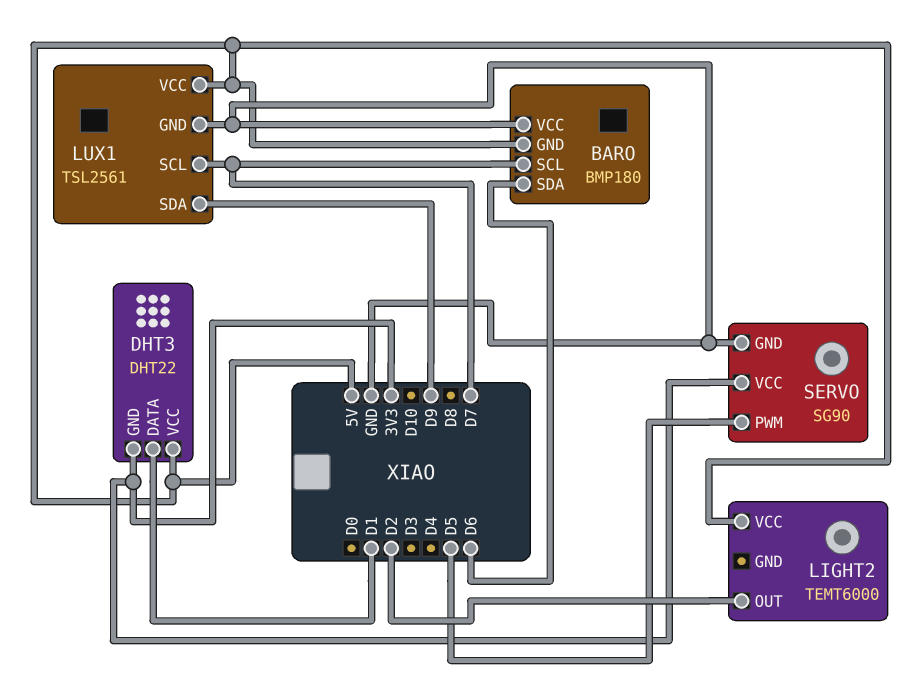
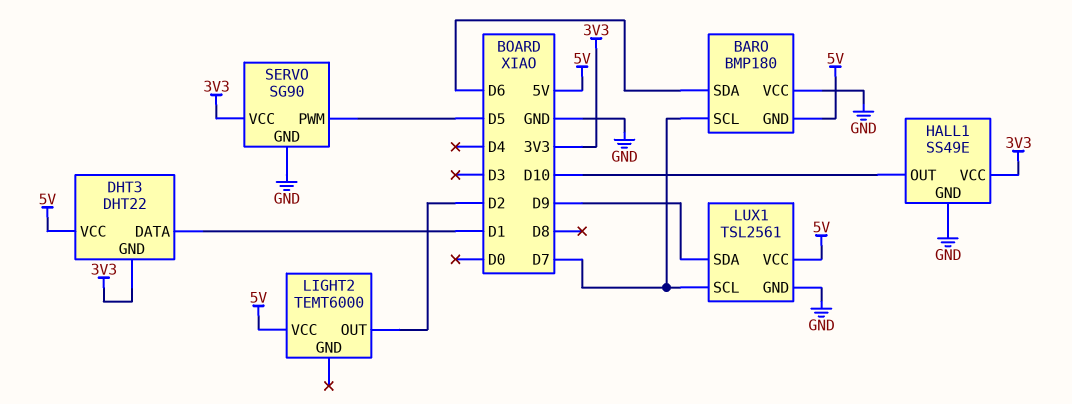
HALL1: none -> SS49E
HALL1 pin GND: none -> GND
HALL1 pin OUT: none -> D10
HALL1 pin VCC: none -> 3V3

